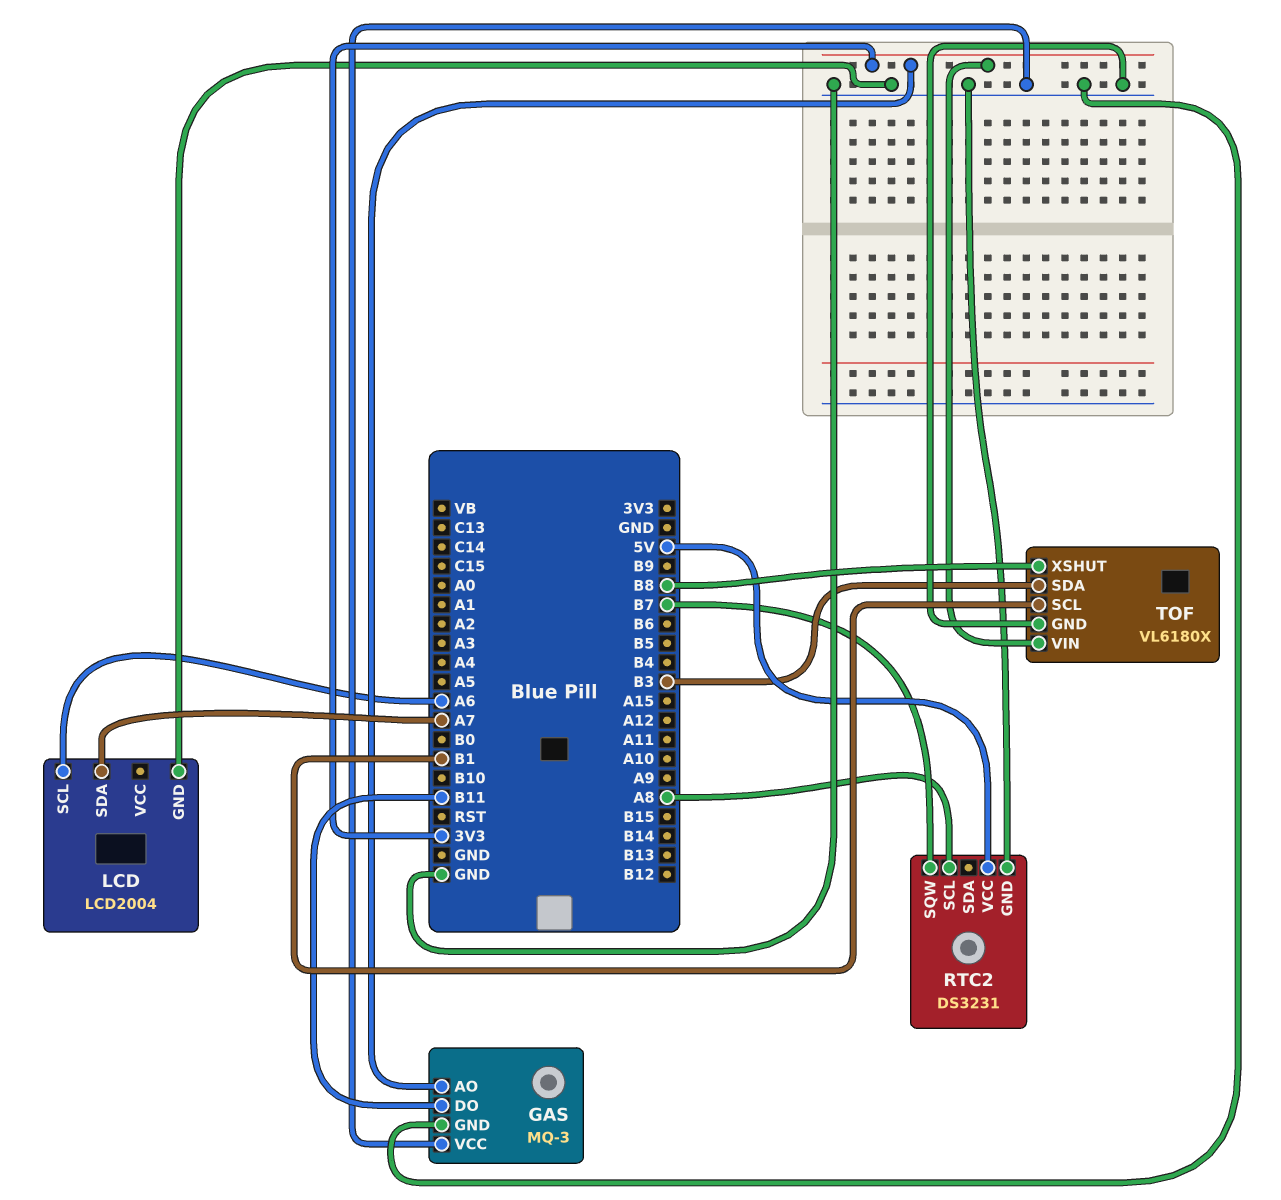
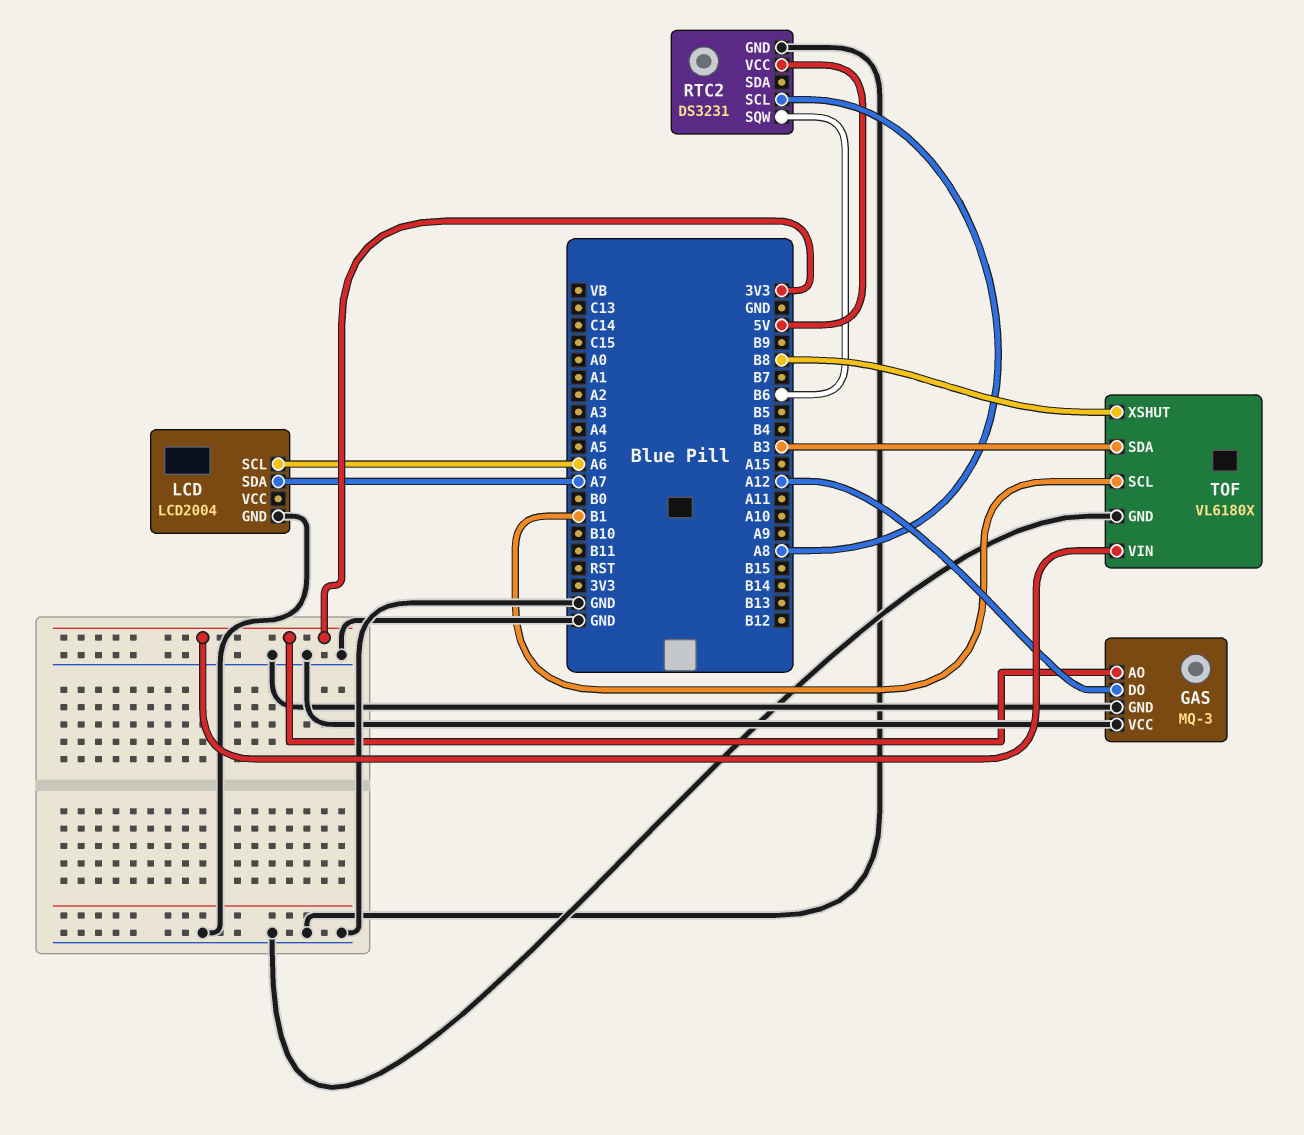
GAS pin DO: B11 -> A12
RTC2 pin SQW: B7 -> B6

